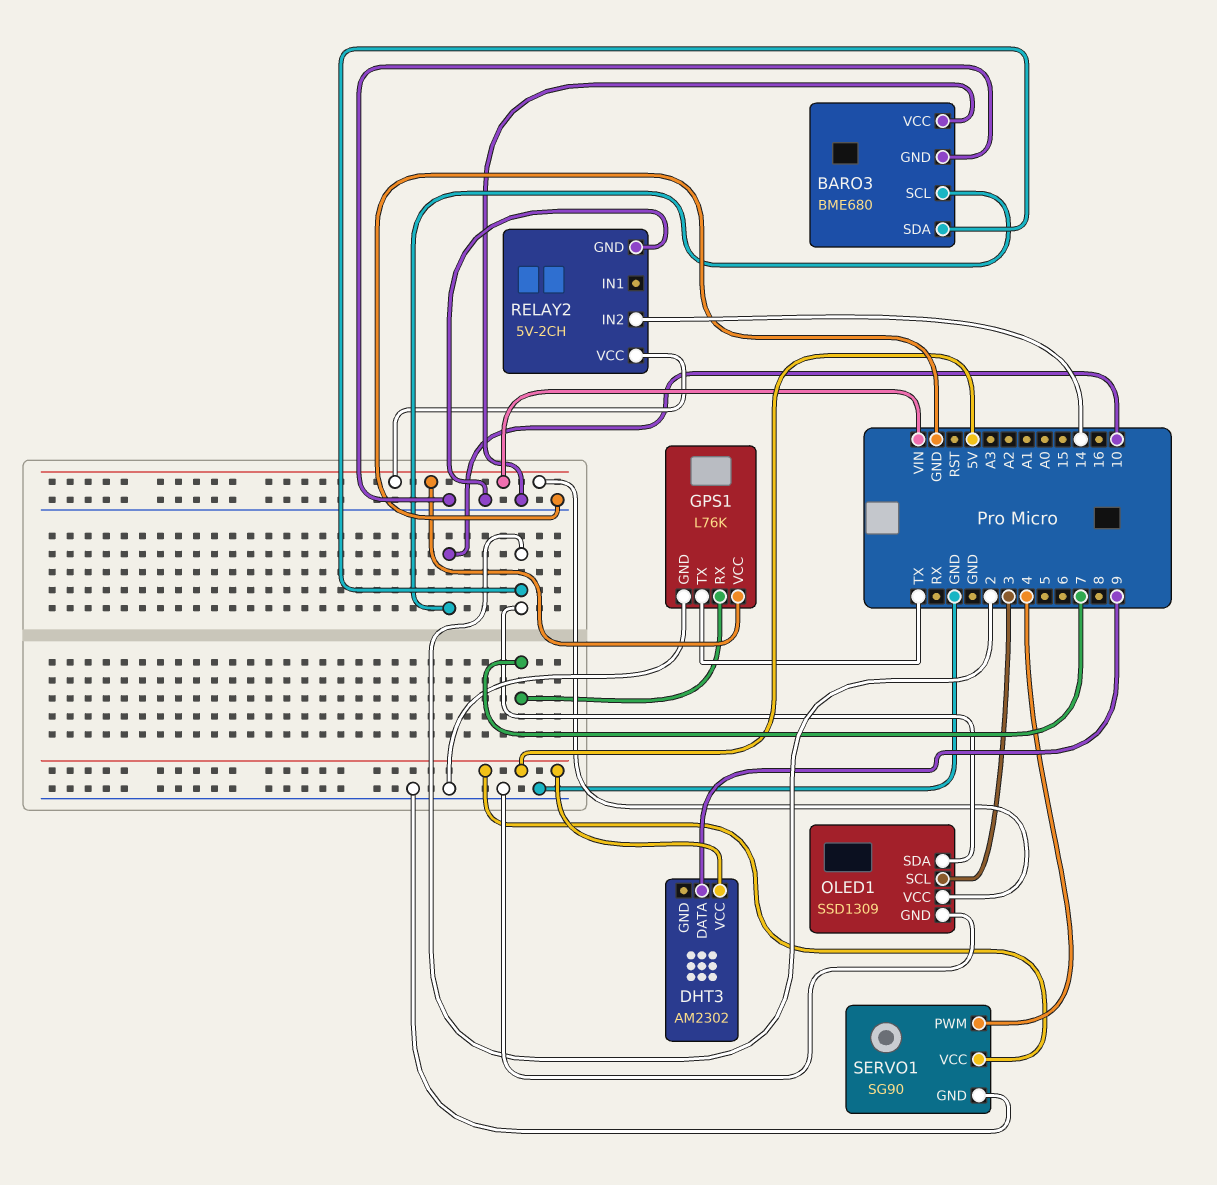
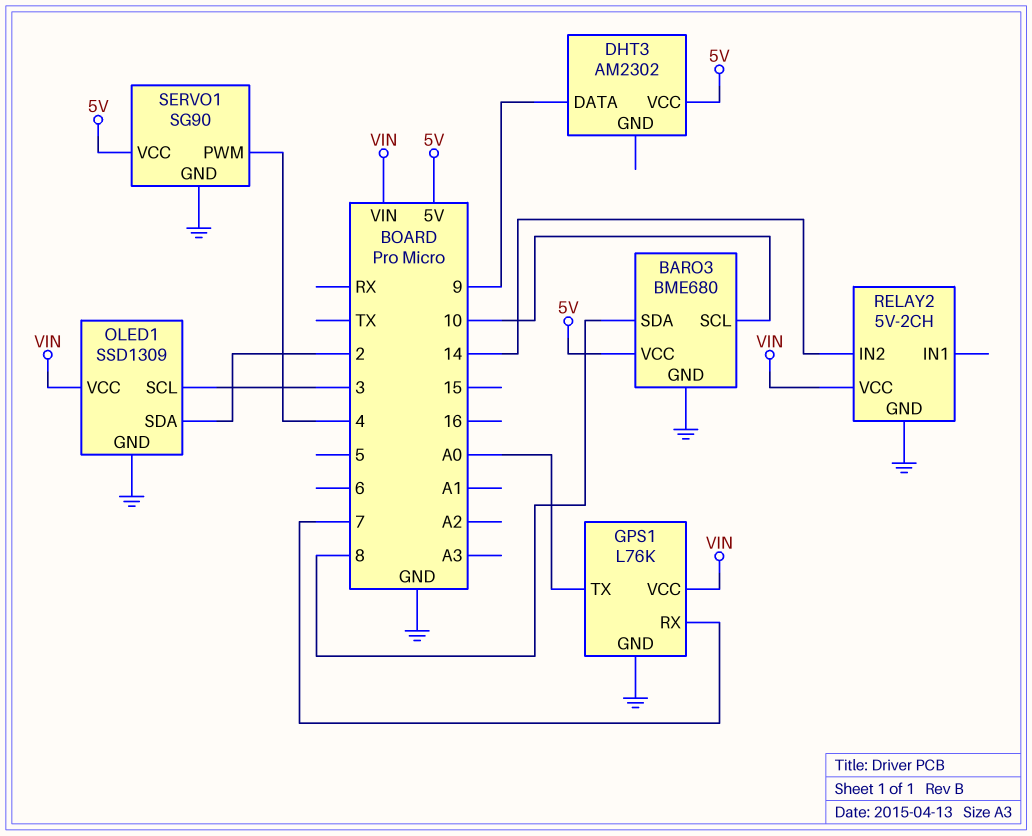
BARO3 pin SDA: 2 -> 8
BARO3 pin VCC: GND -> 5V
GPS1 pin TX: TX -> A0

